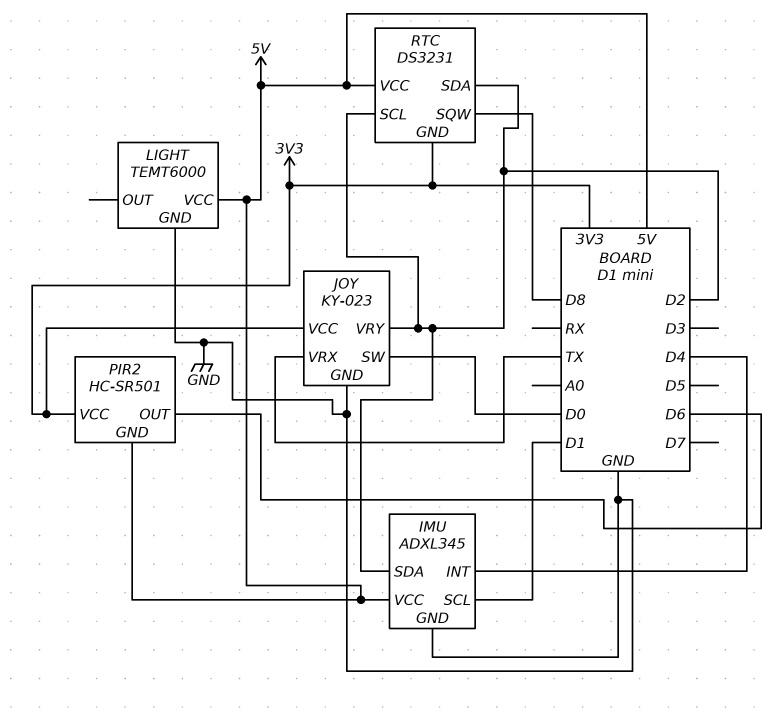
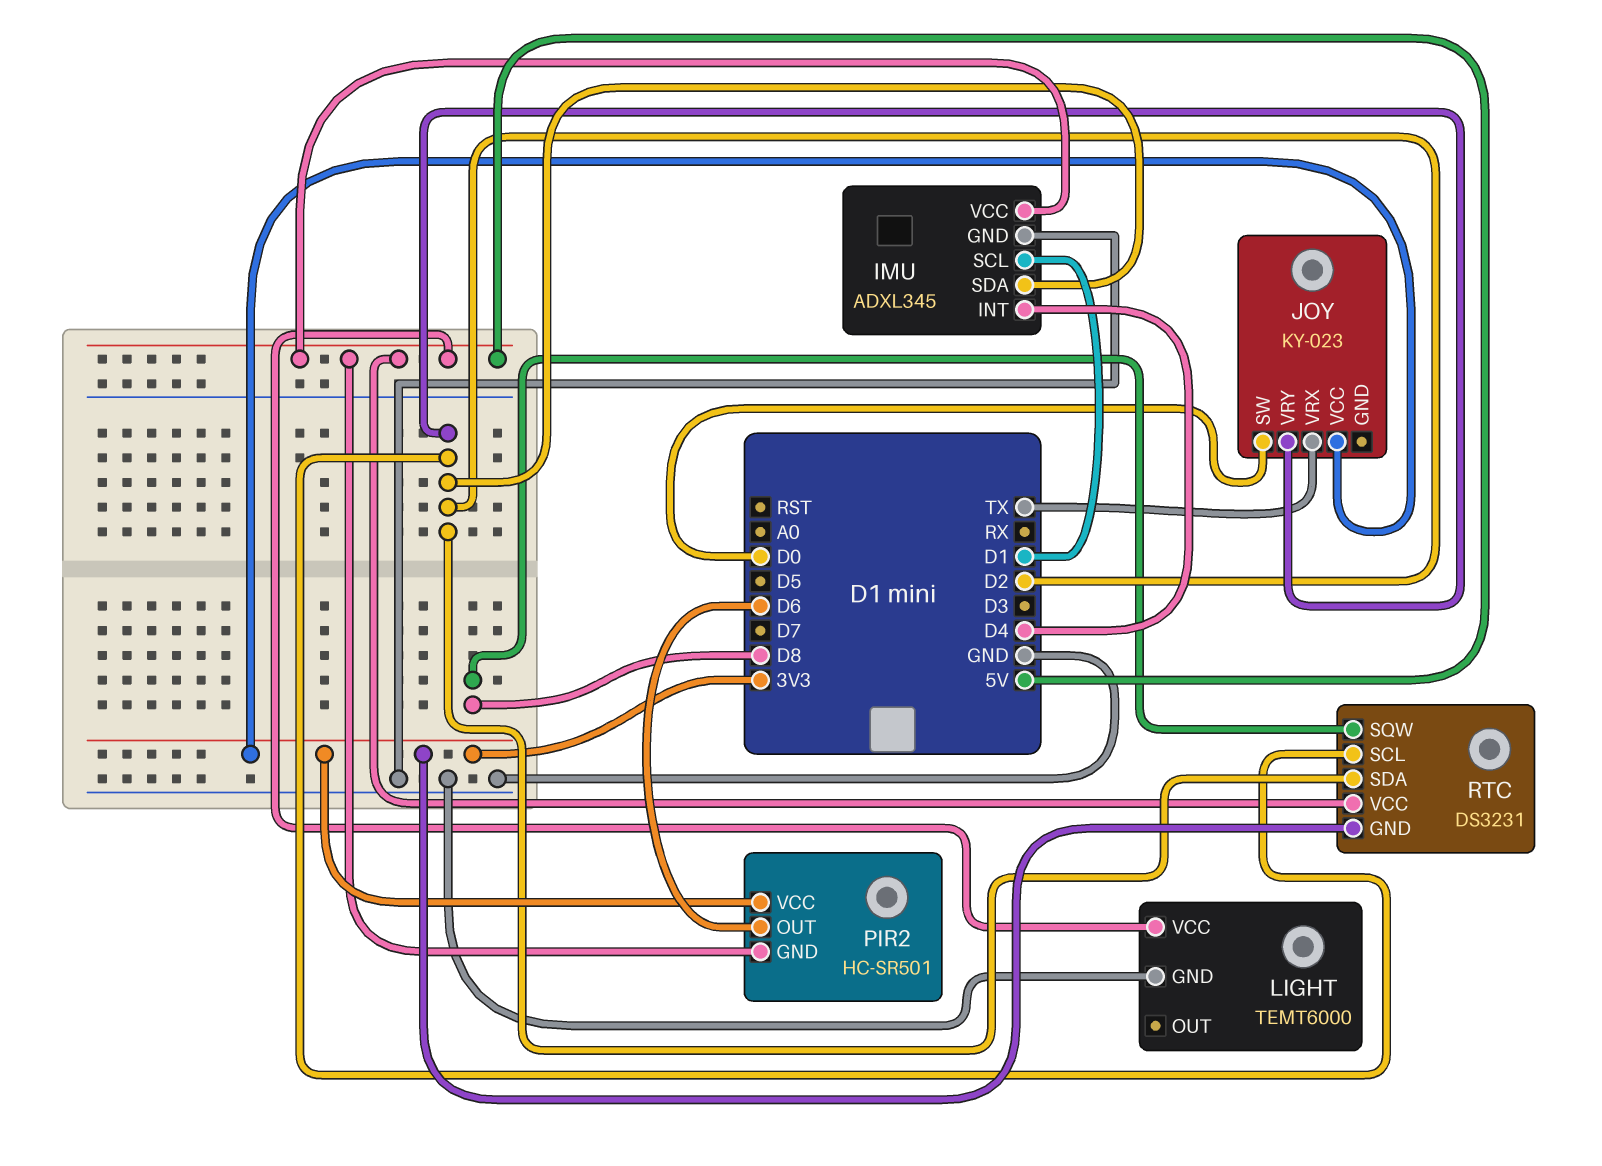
JOY pin GND: GND -> none

